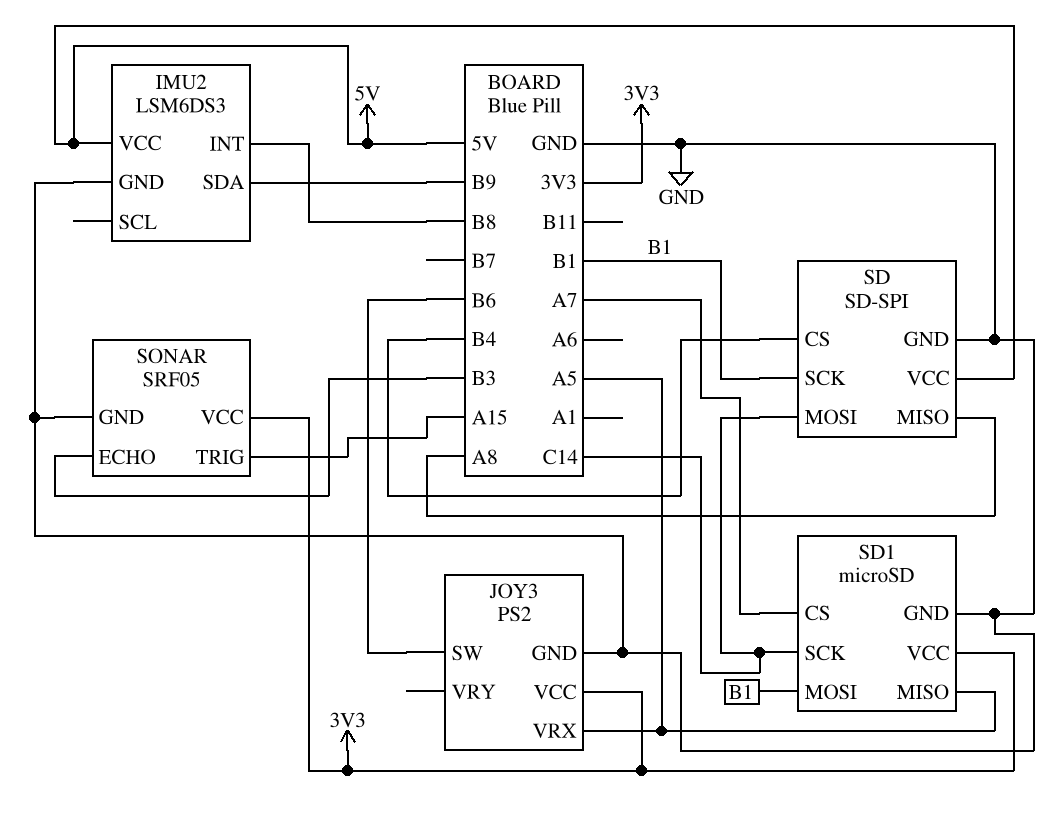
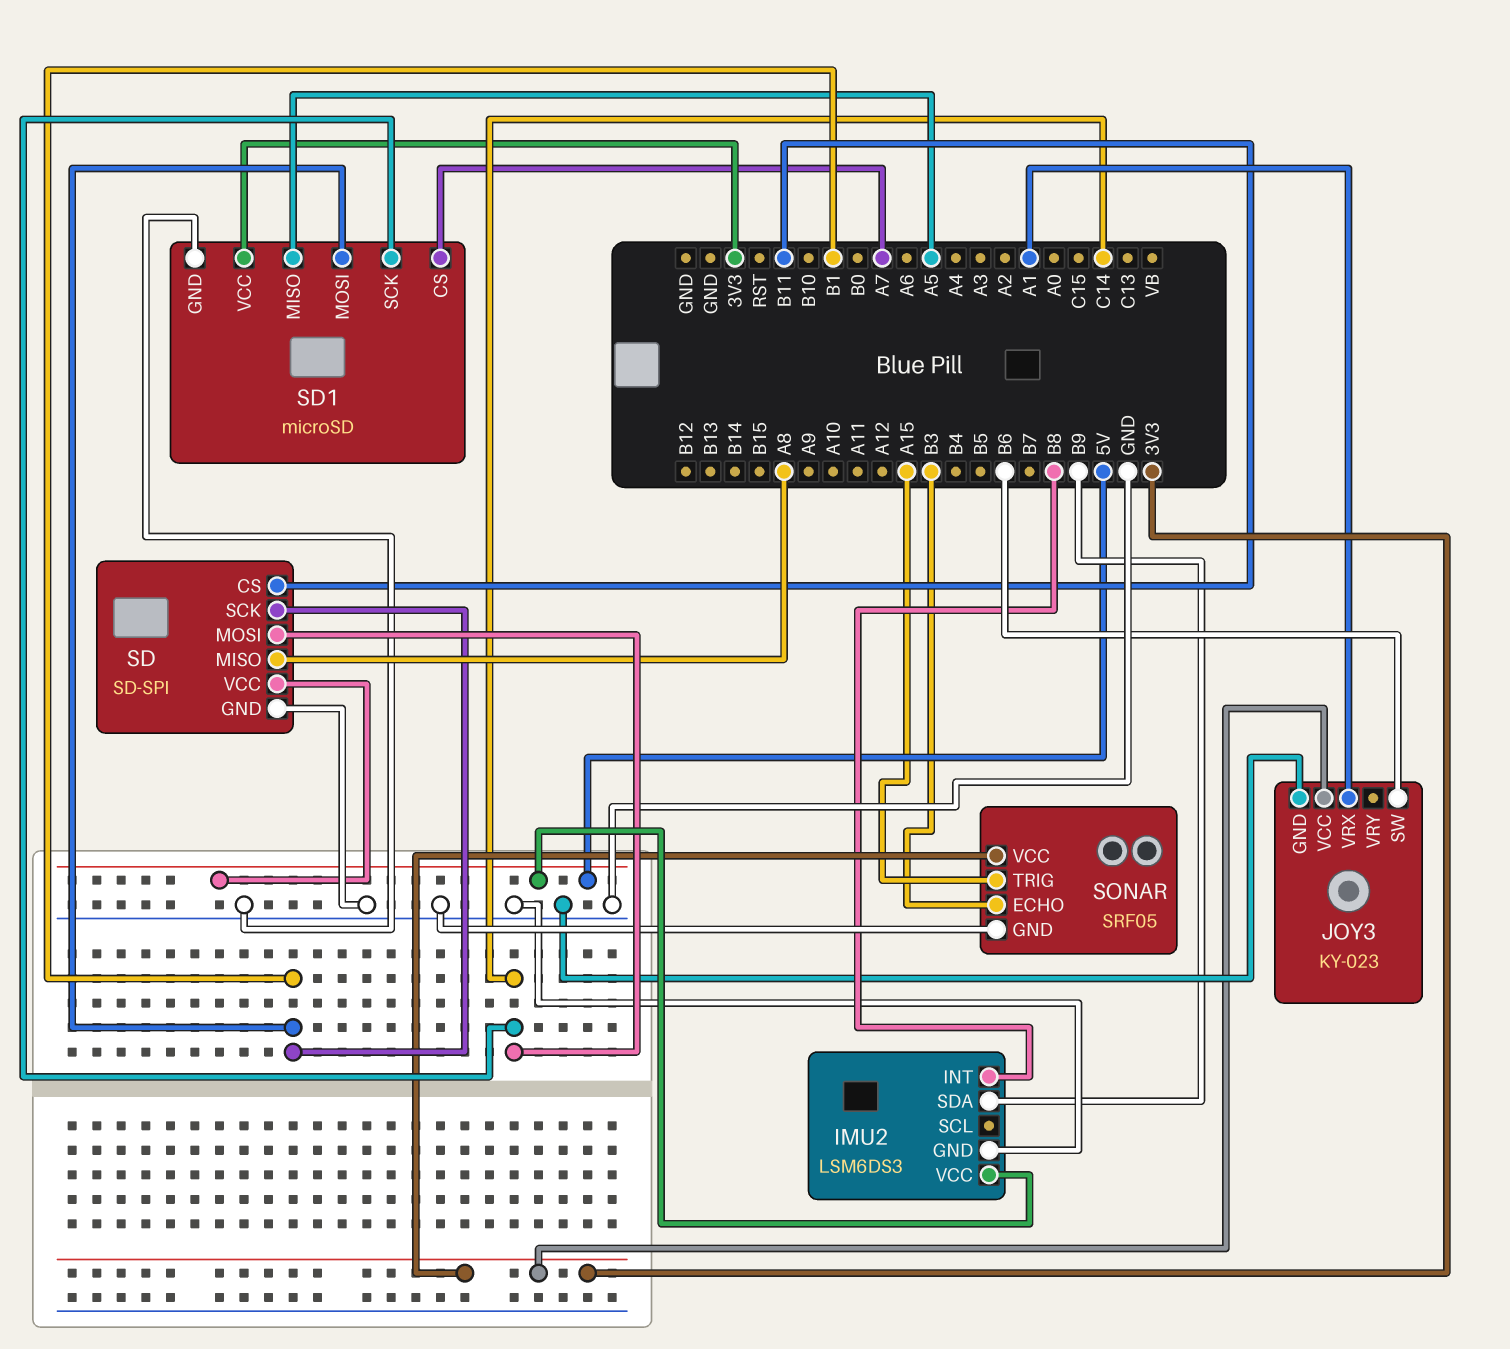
JOY3: PS2 -> KY-023
JOY3 pin VRX: A5 -> A1
SD pin CS: B4 -> B11

